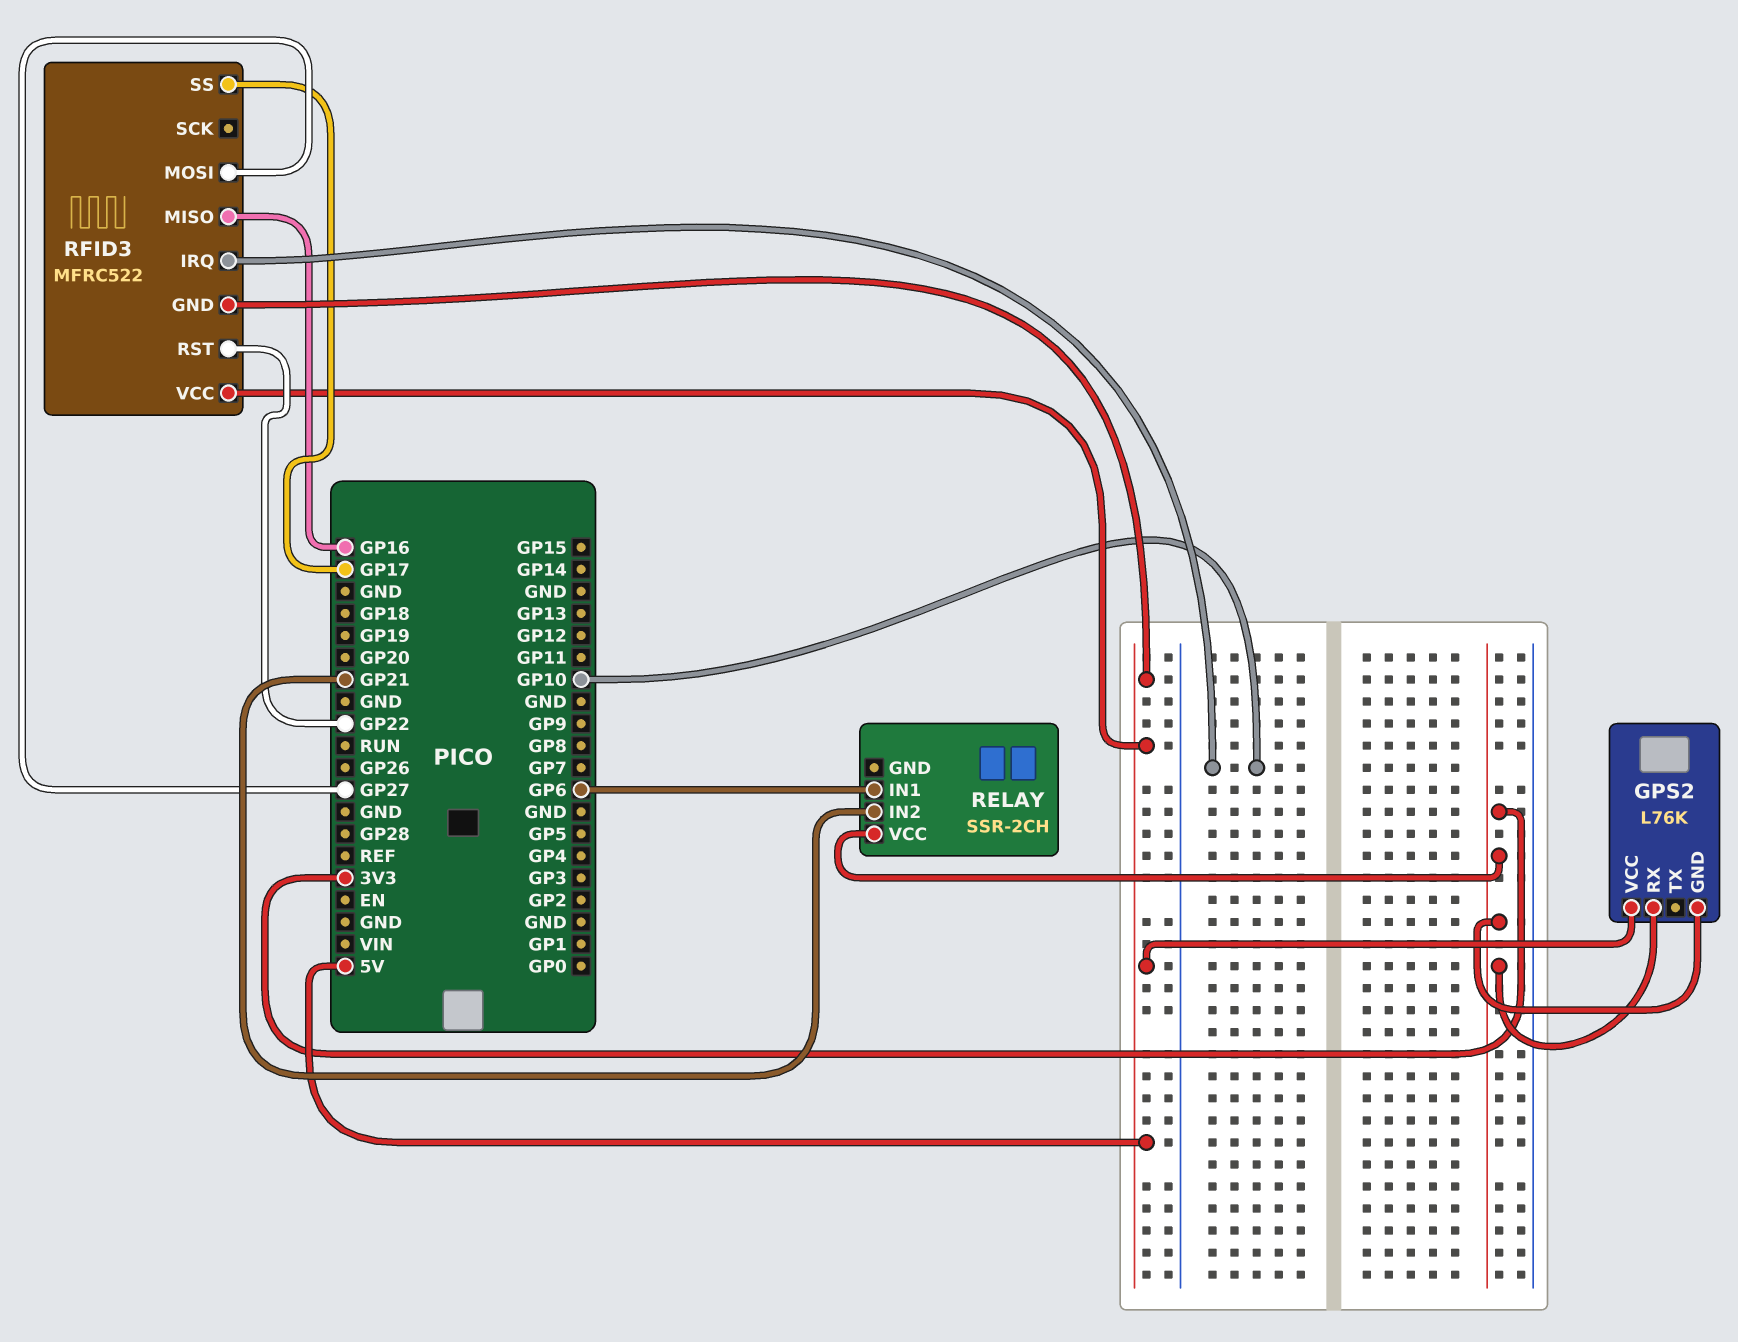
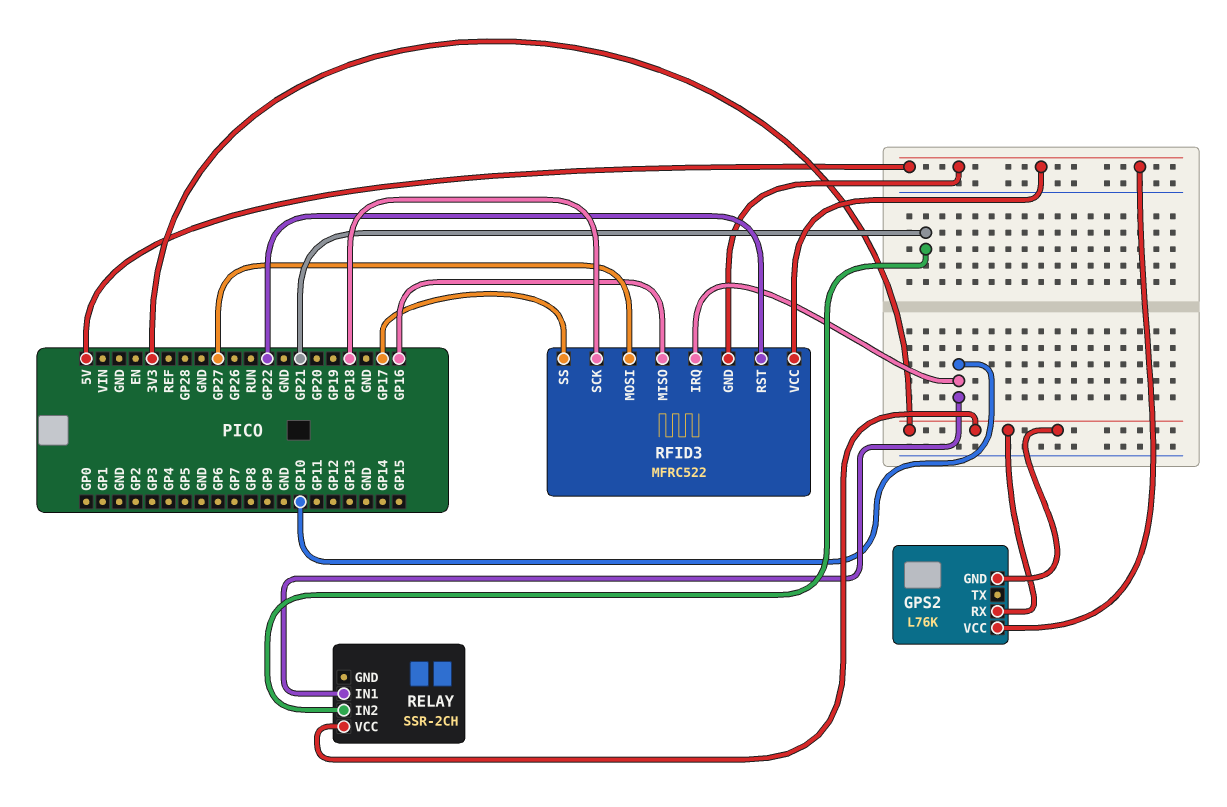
RELAY pin IN1: GP6 -> GP10
RFID3 pin SCK: none -> GP18

